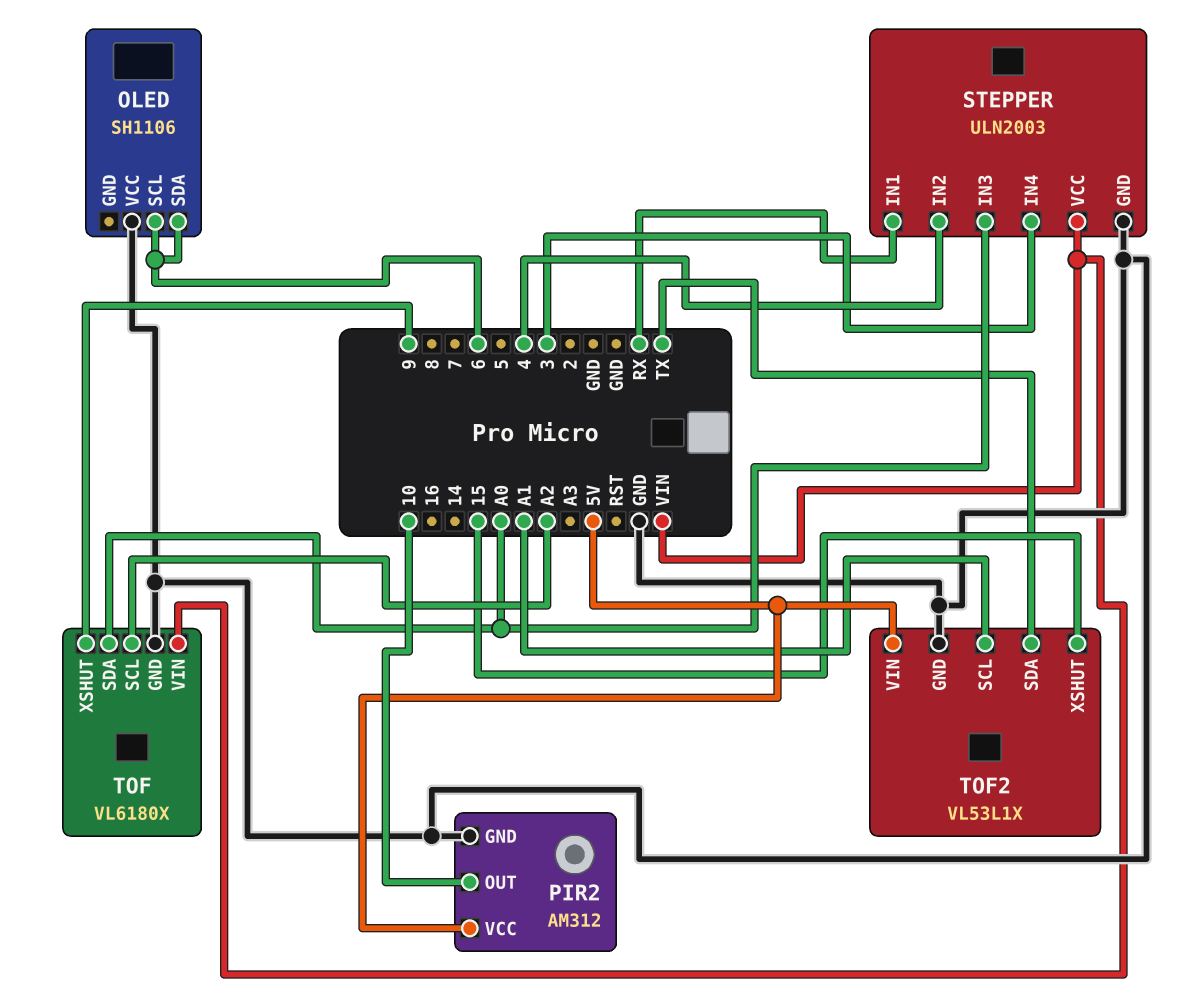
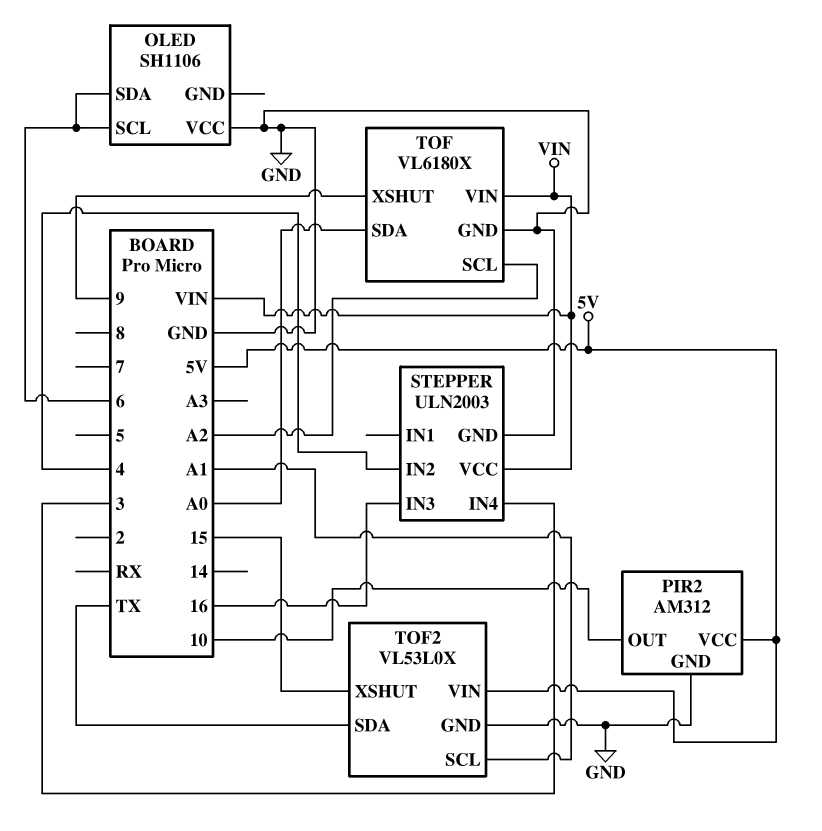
STEPPER pin IN1: RX -> none
STEPPER pin IN3: A0 -> 16
TOF2: VL53L1X -> VL53L0X

